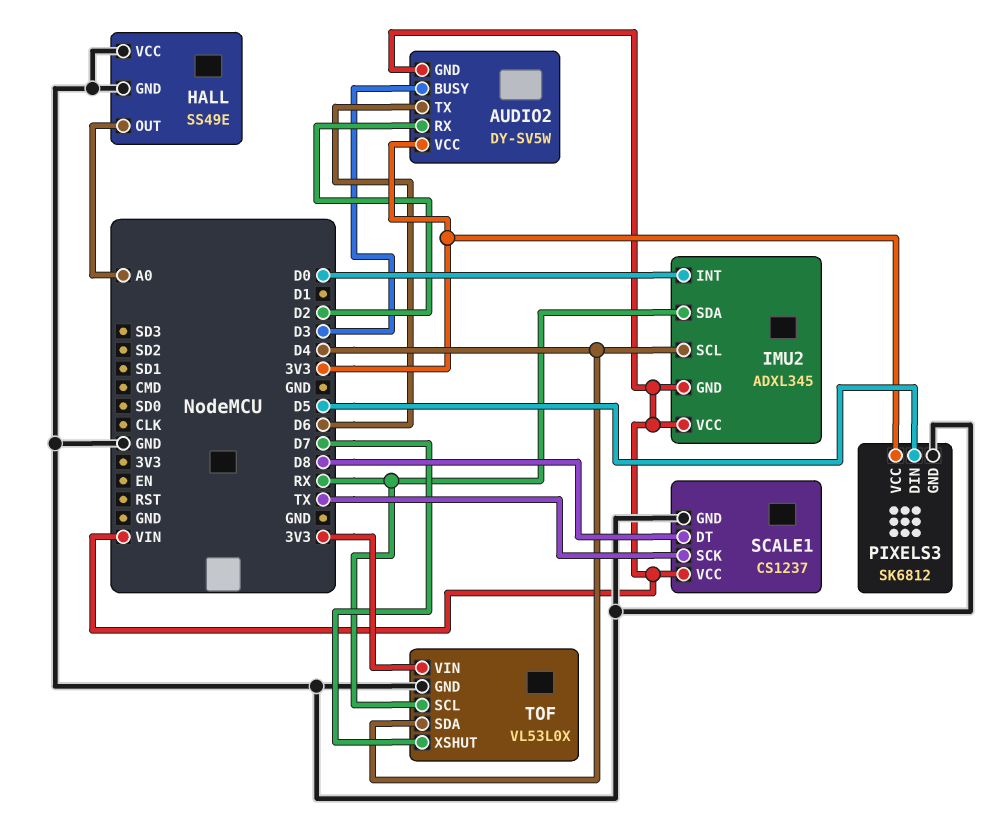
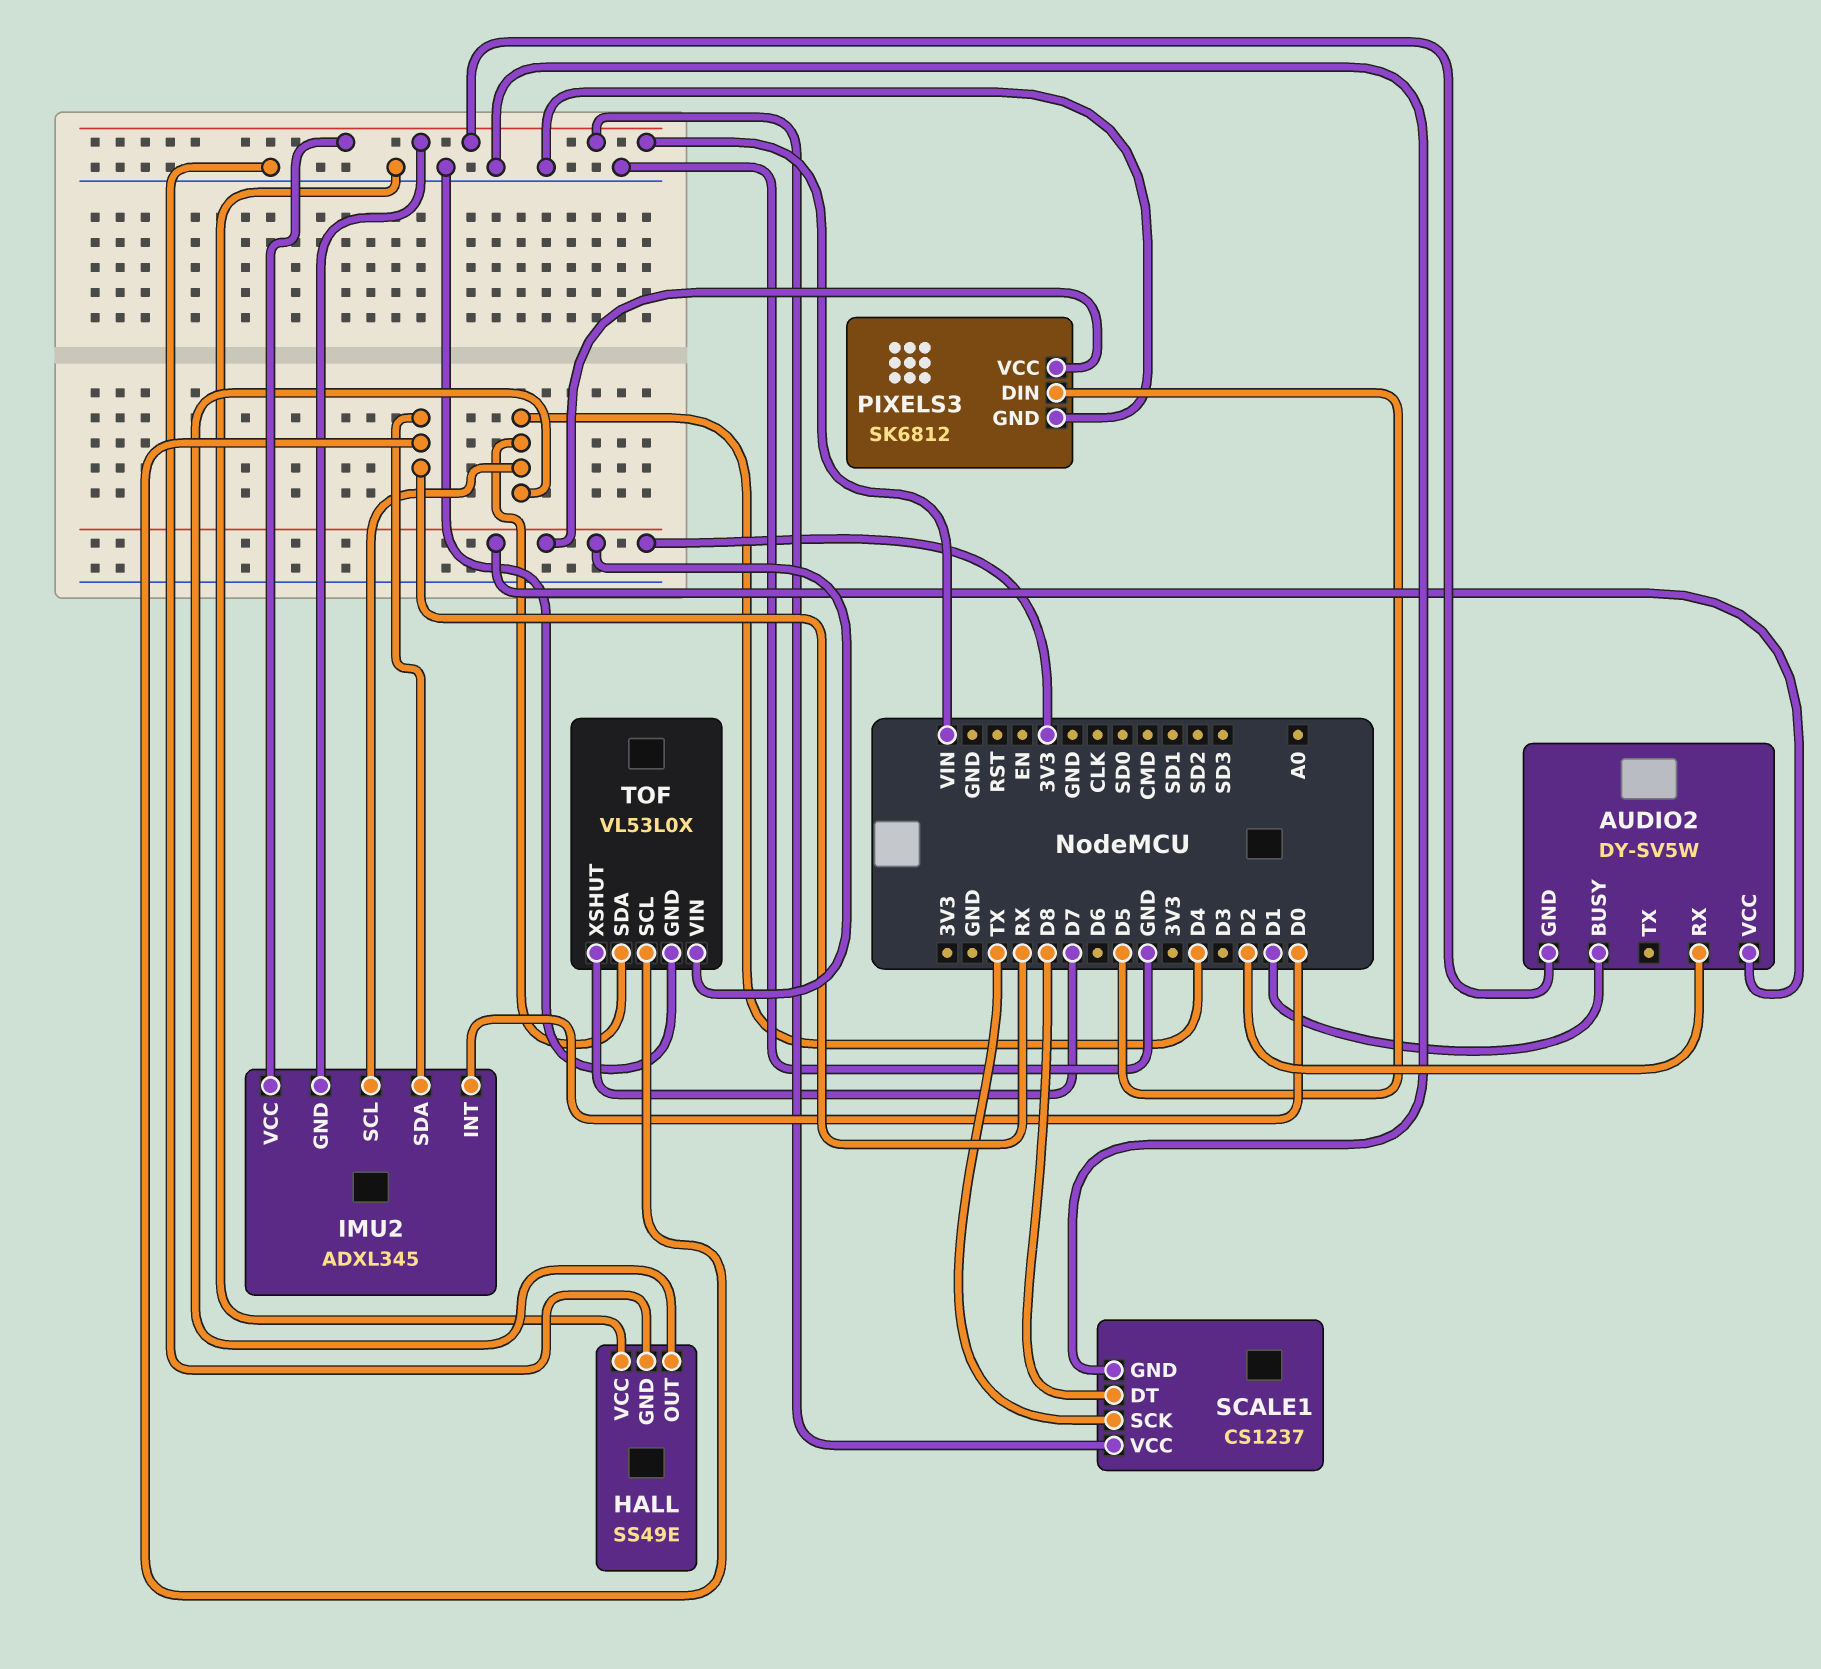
AUDIO2 pin BUSY: D3 -> D1
AUDIO2 pin TX: D6 -> none
HALL pin OUT: A0 -> D4

